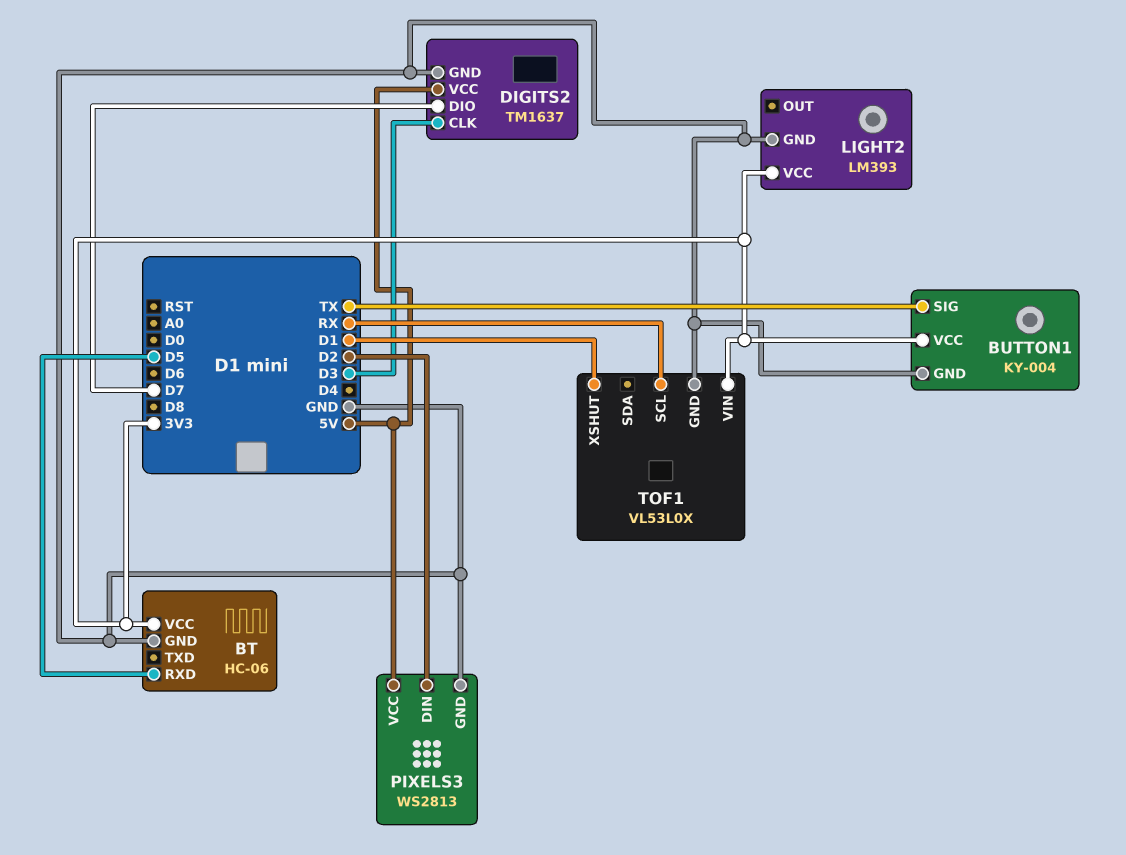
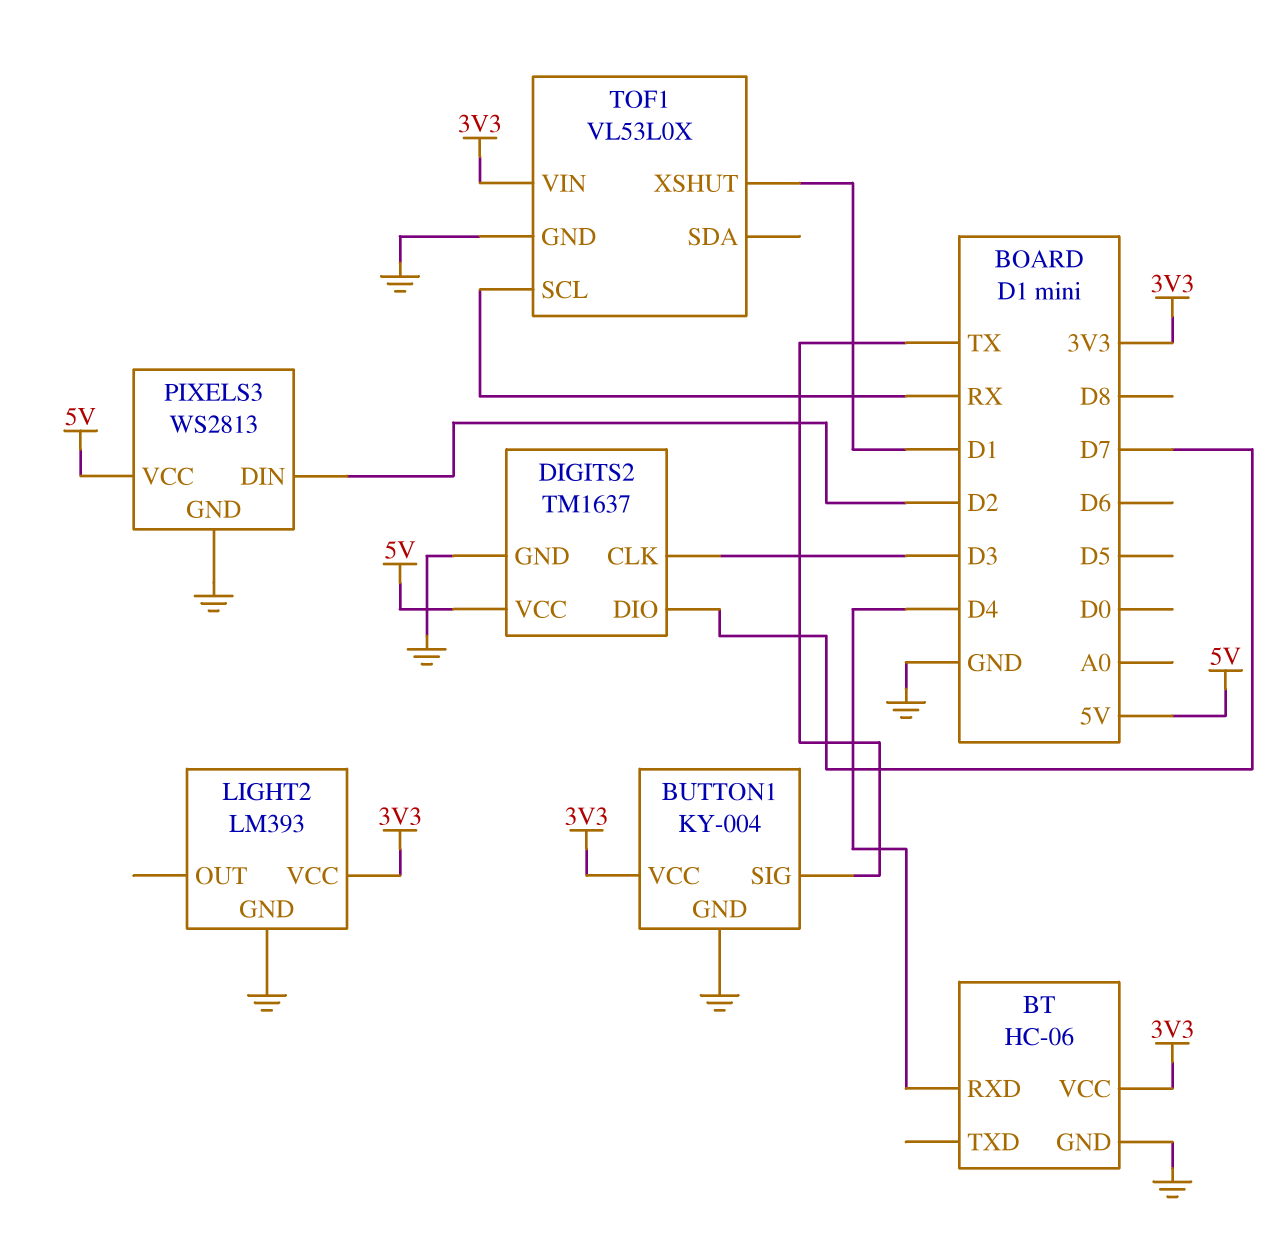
BT pin RXD: D5 -> D4

